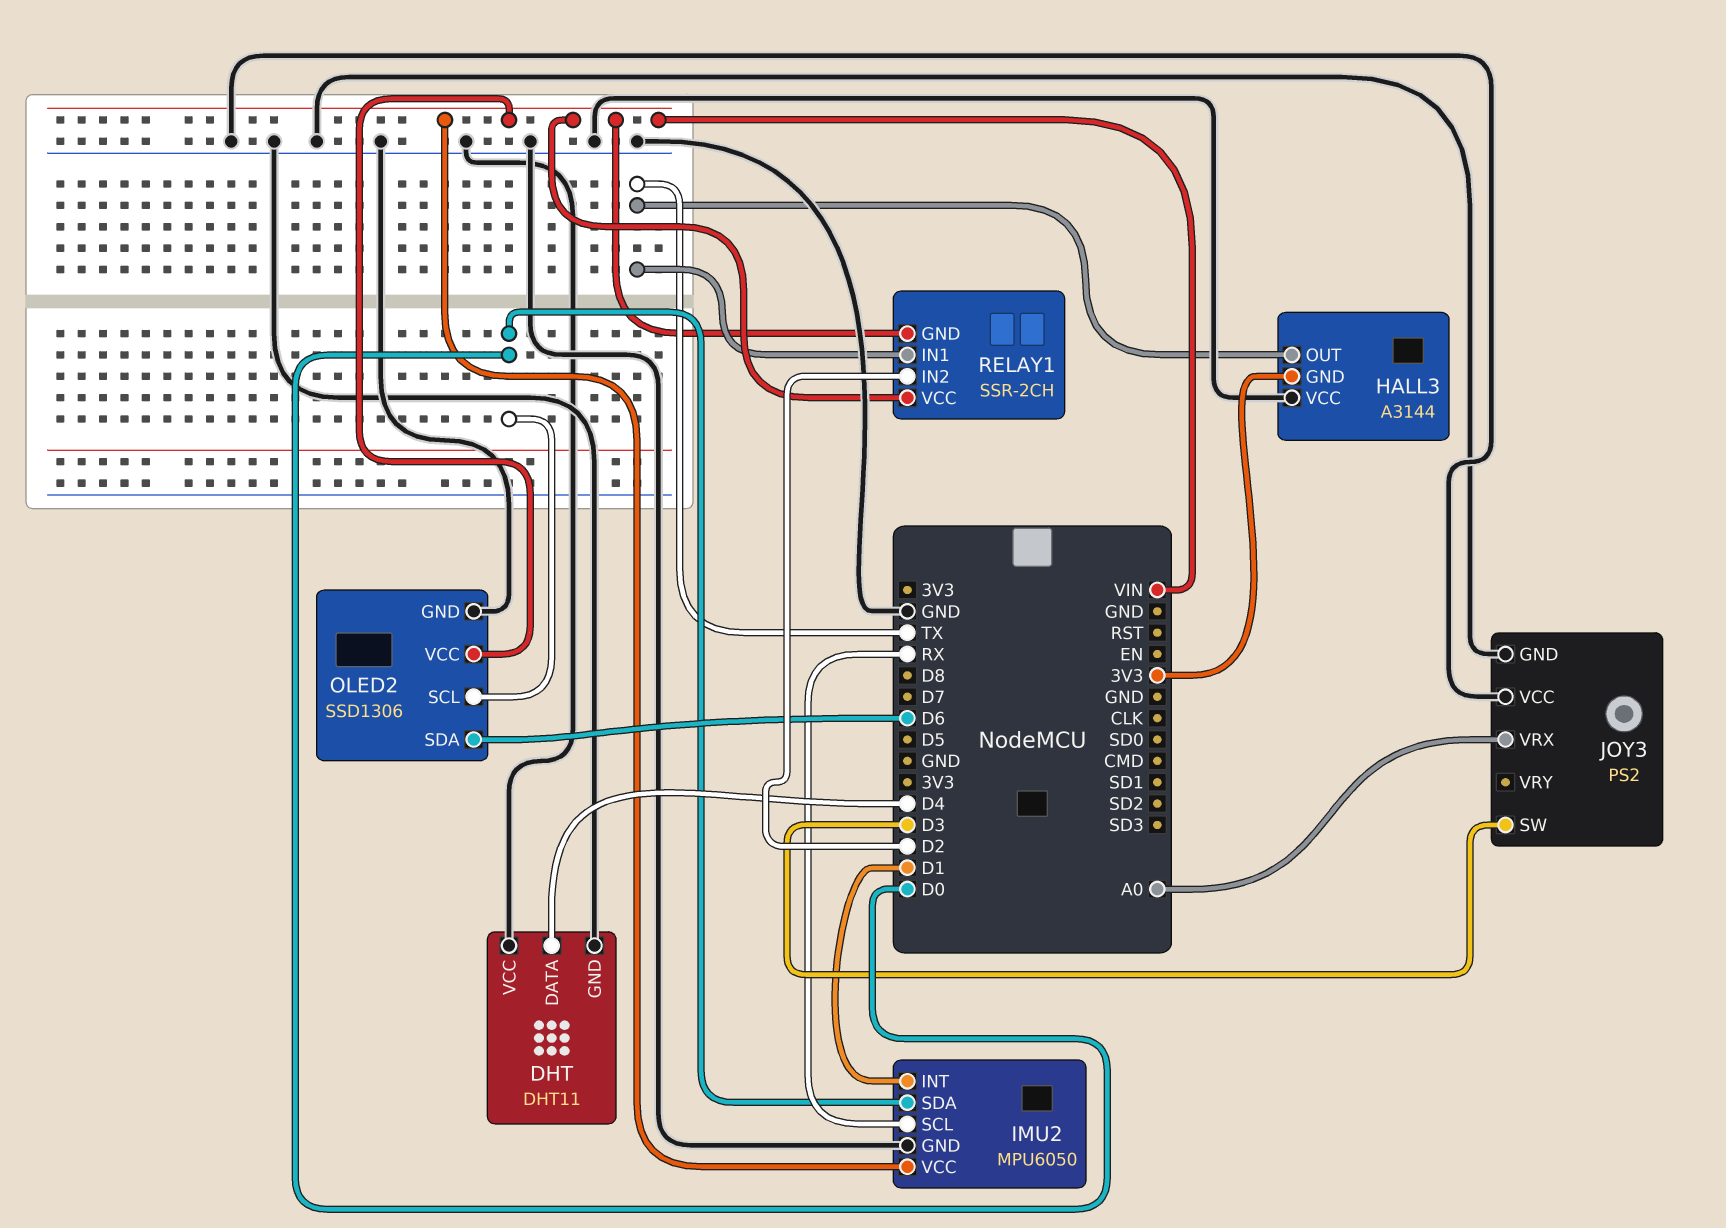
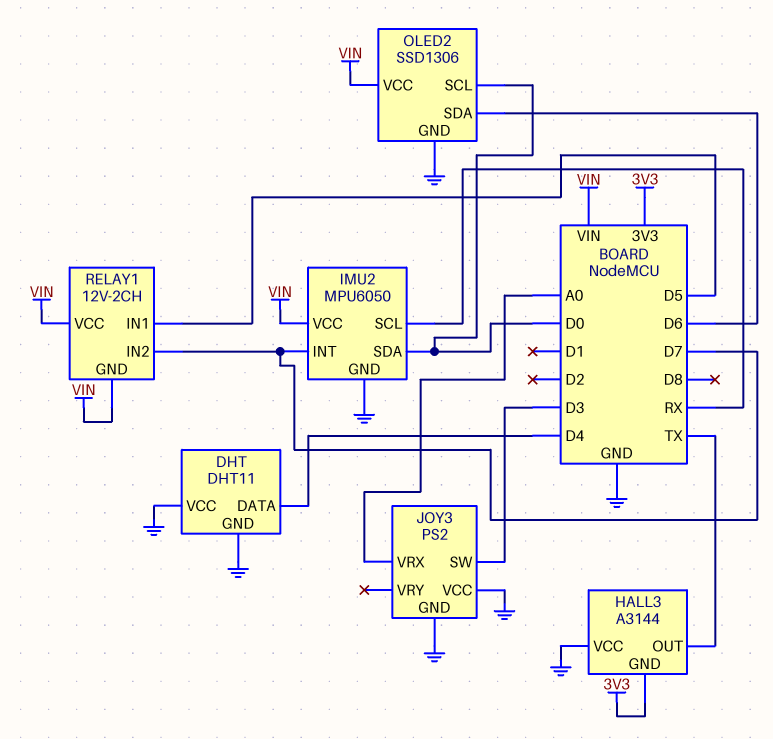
IMU2 pin INT: D1 -> D7
RELAY1: SSR-2CH -> 12V-2CH
RELAY1 pin IN1: TX -> D5
RELAY1 pin IN2: D2 -> D7

